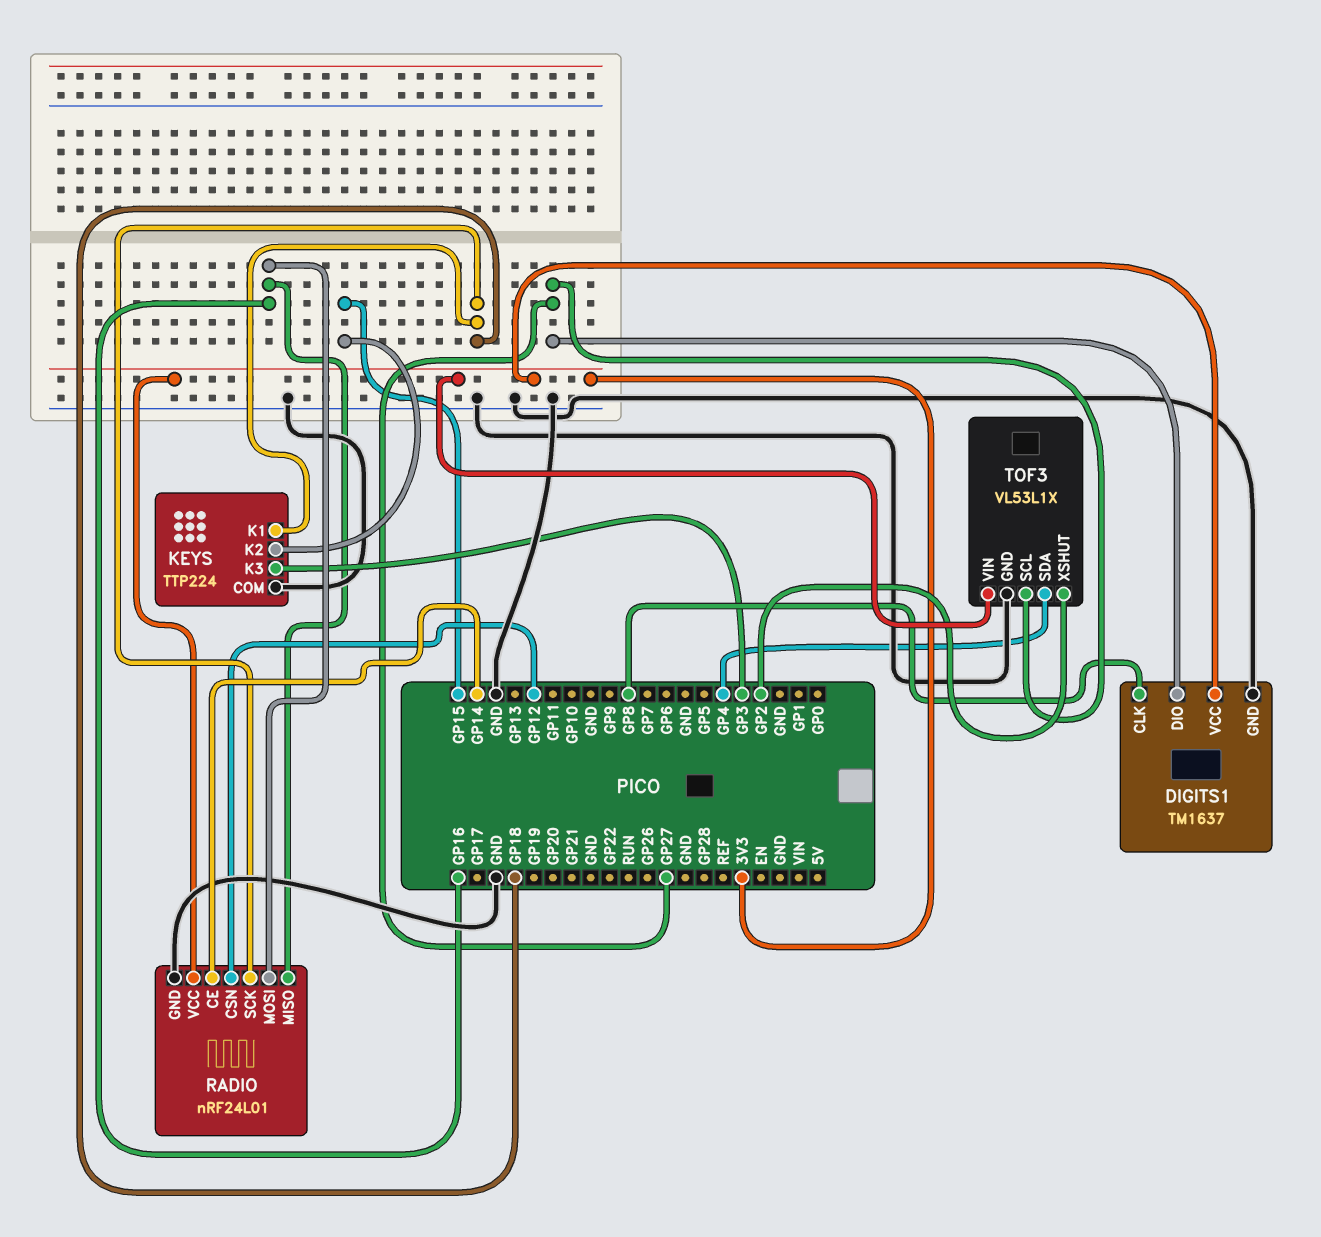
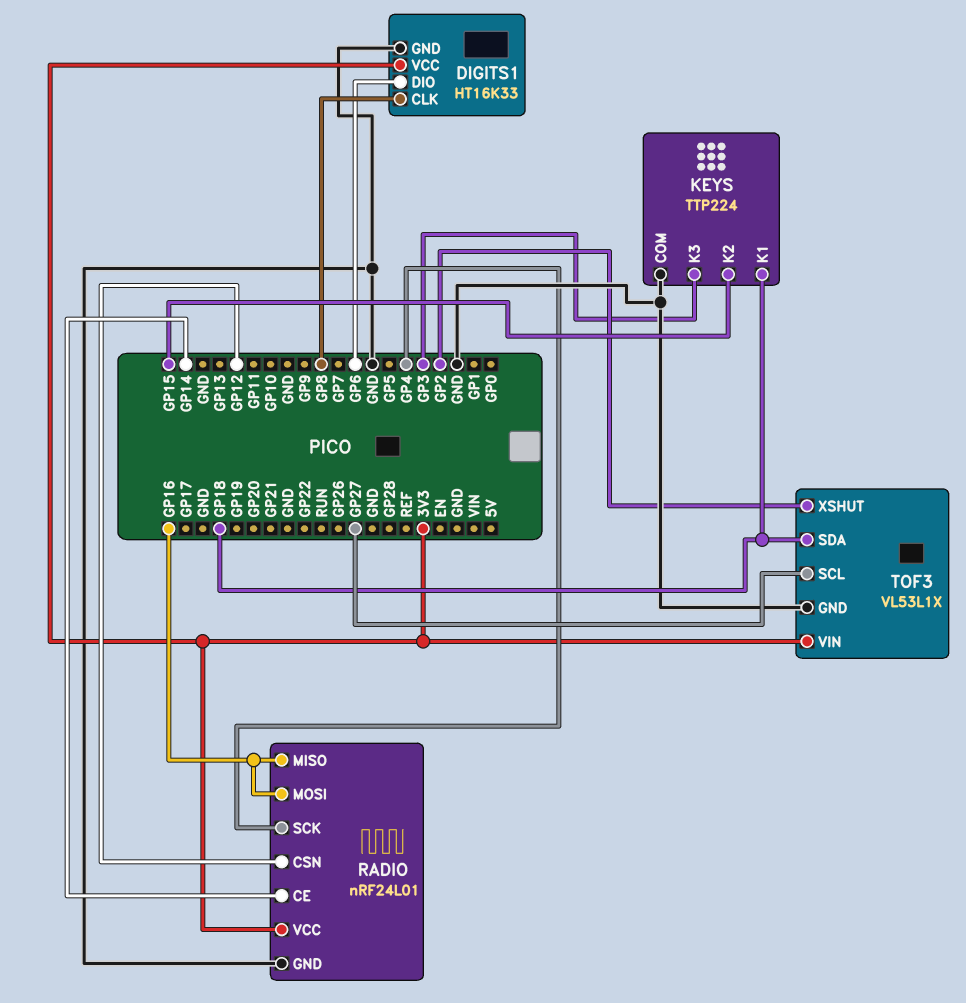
DIGITS1: TM1637 -> HT16K33
DIGITS1 pin DIO: GP27 -> GP6
RADIO pin SCK: GP18 -> GP4
TOF3 pin SDA: GP4 -> GP18

